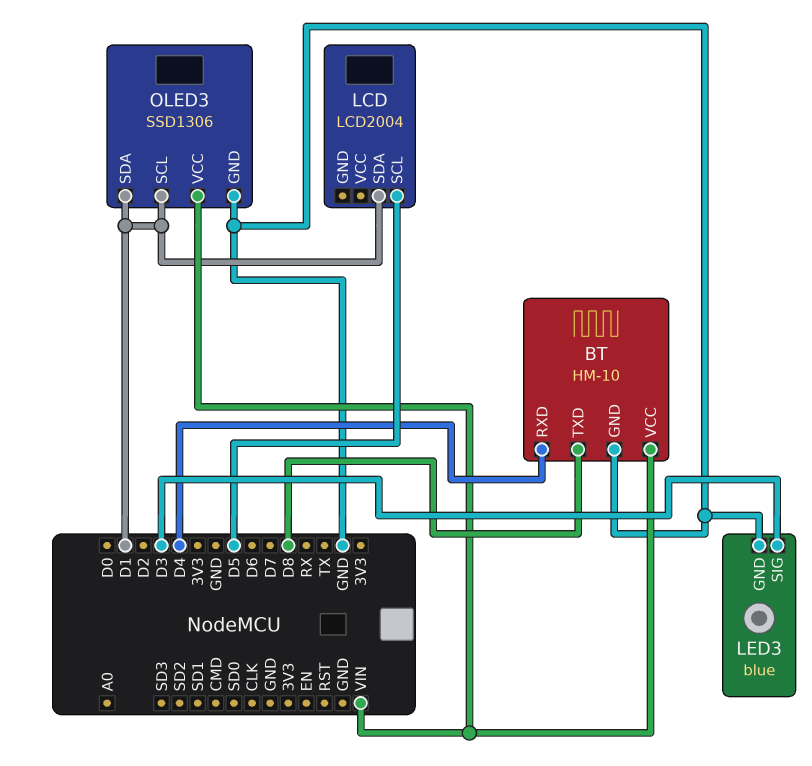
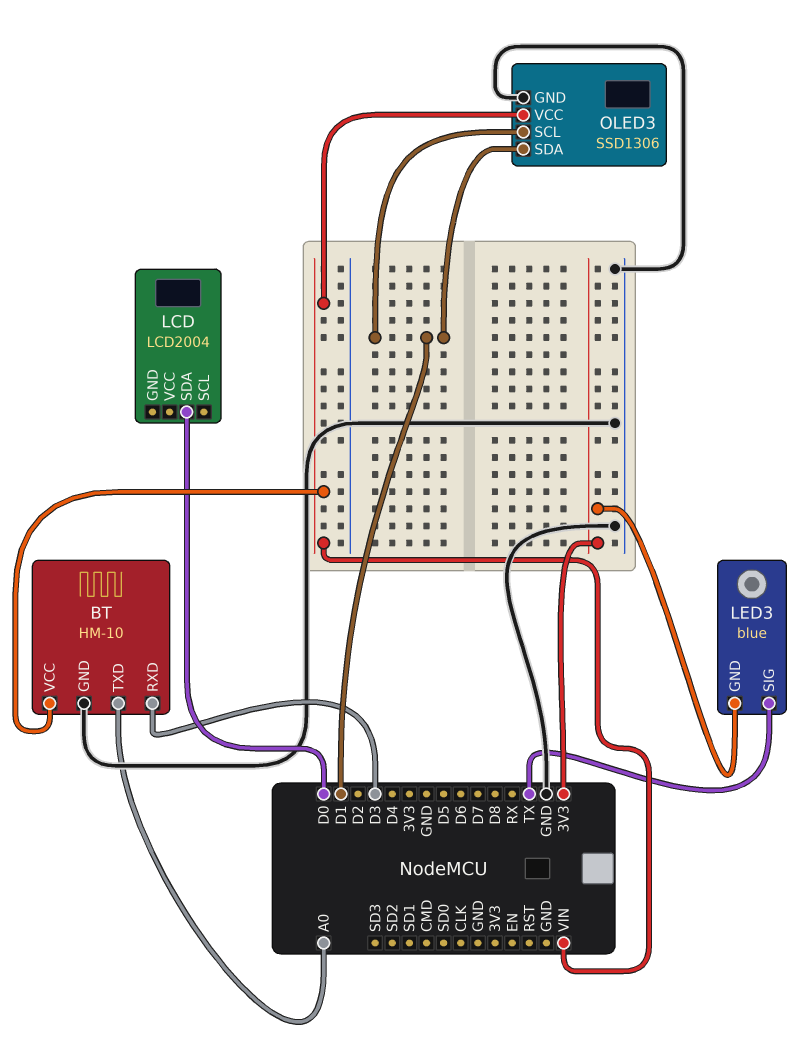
BT pin RXD: D4 -> D3
BT pin TXD: D8 -> A0
LCD pin SCL: D5 -> none
LCD pin SDA: D1 -> D0
LED3 pin GND: GND -> 3V3
LED3 pin SIG: D3 -> TX

